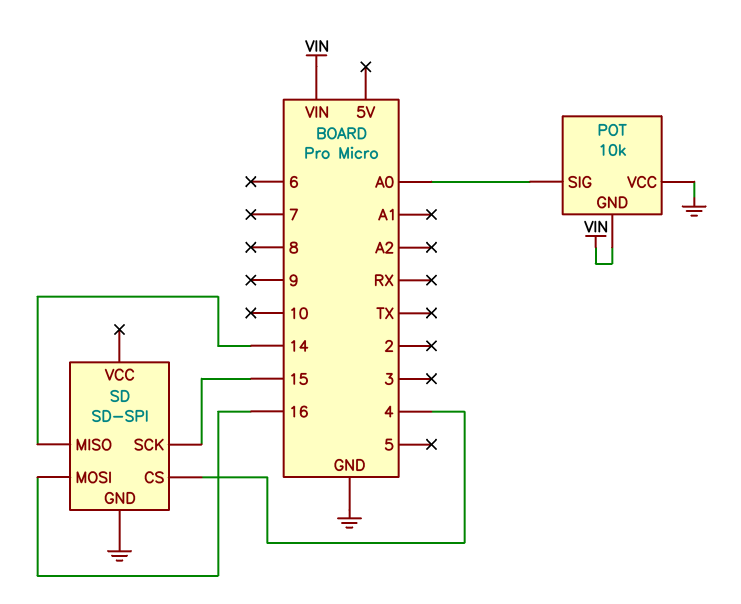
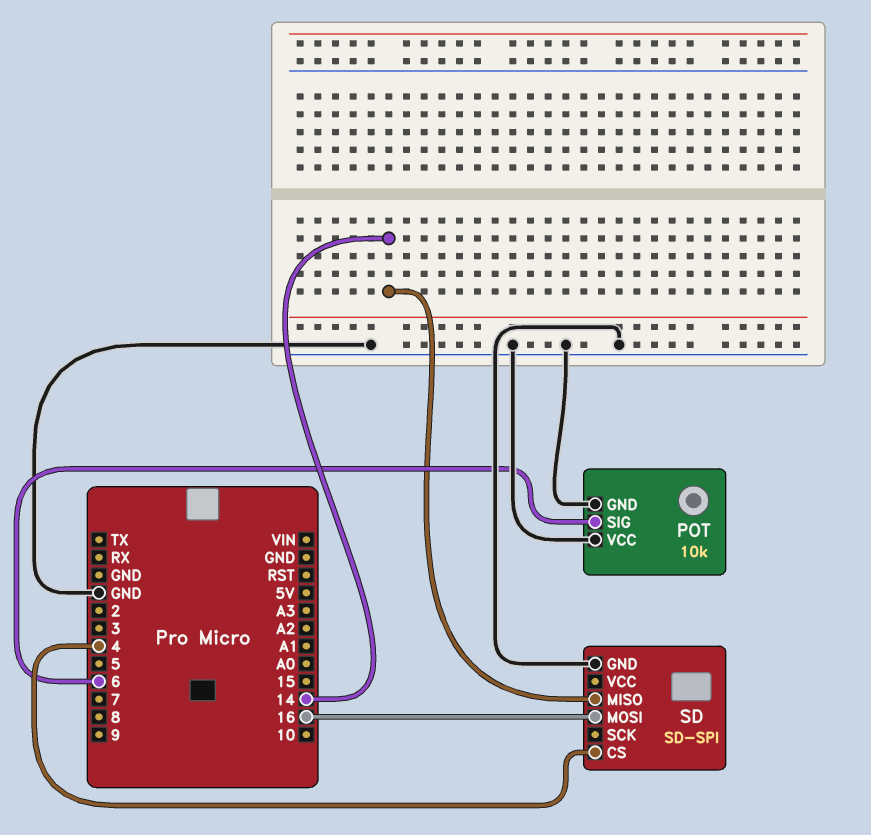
POT pin GND: VIN -> GND
POT pin SIG: A0 -> 6
SD pin SCK: 15 -> none

